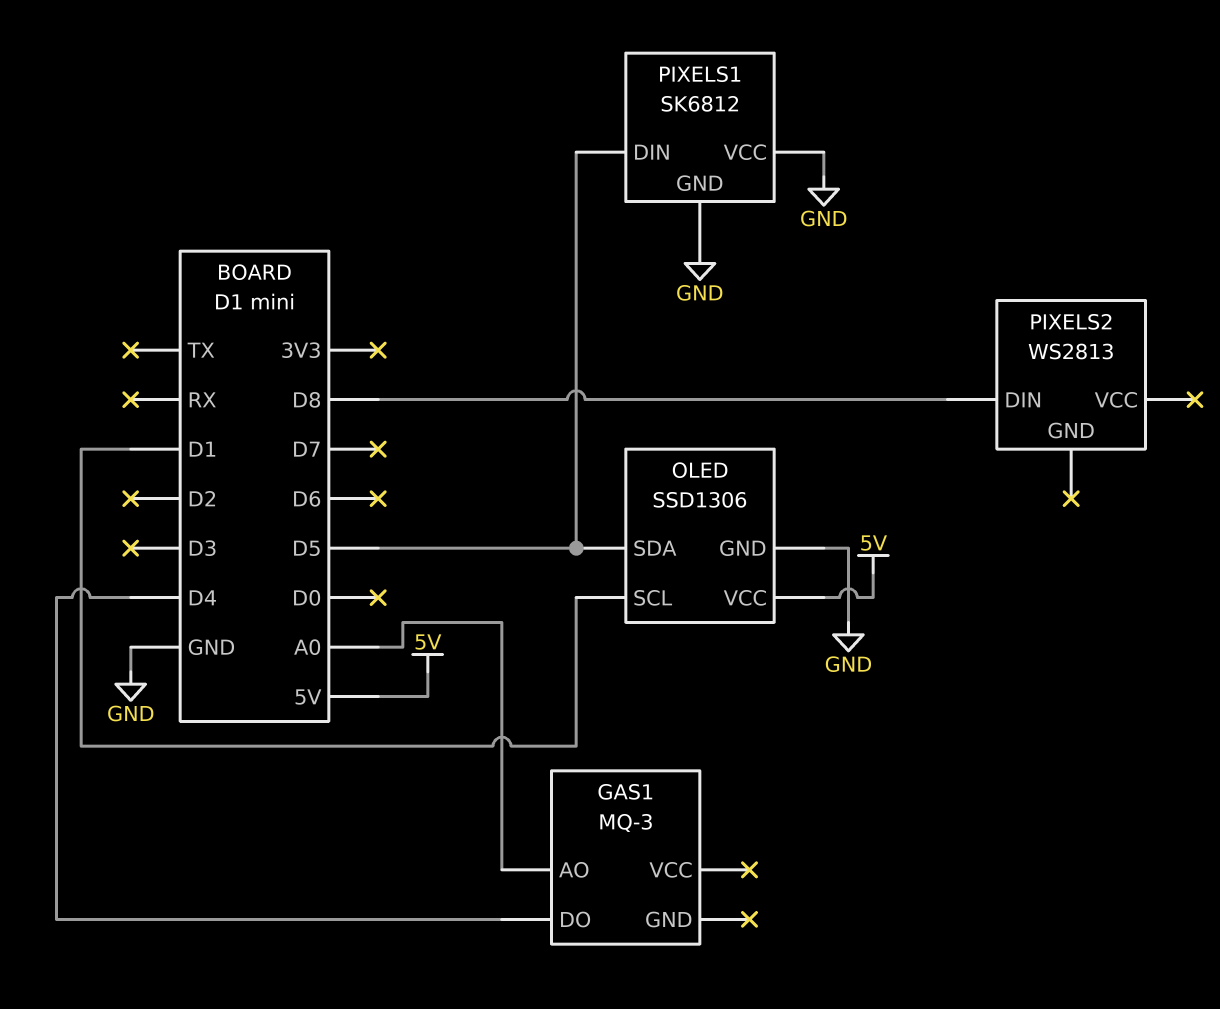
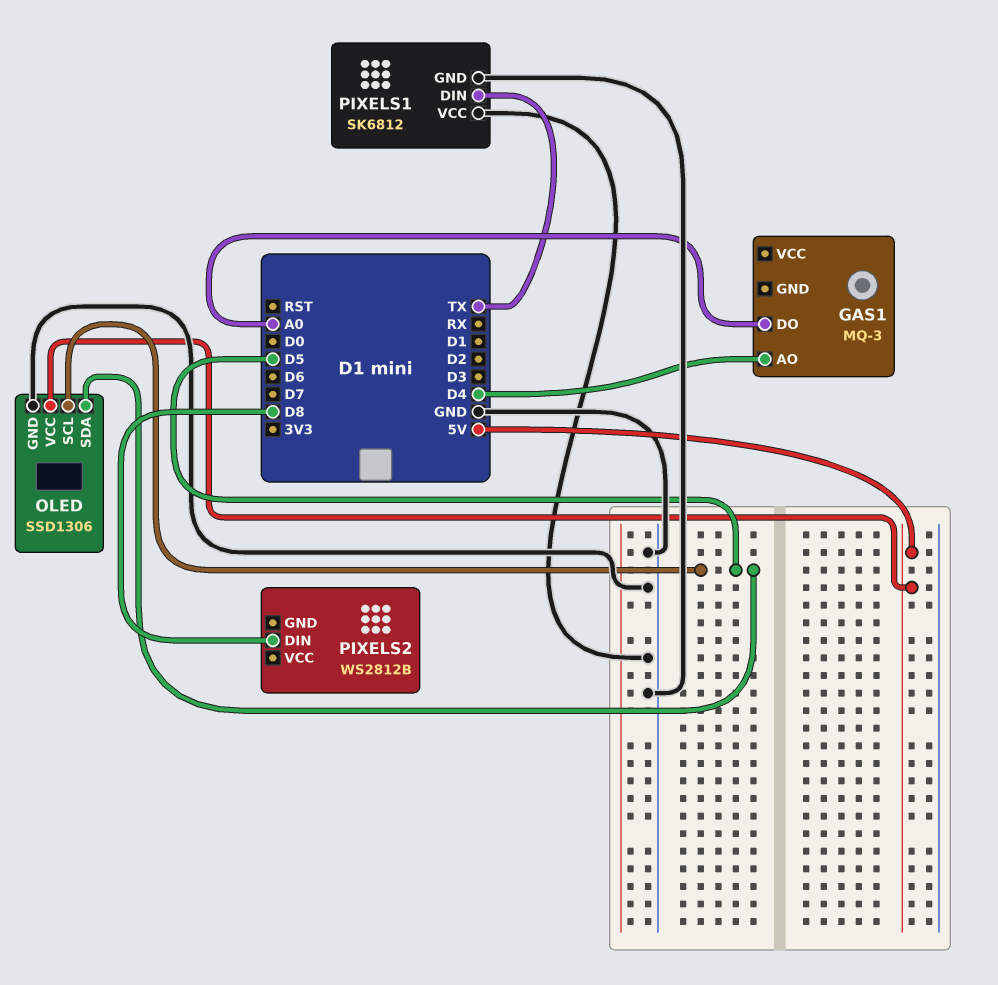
GAS1 pin AO: A0 -> D4
GAS1 pin DO: D4 -> A0
OLED pin SCL: D1 -> D5
PIXELS1 pin DIN: D5 -> TX
PIXELS2: WS2813 -> WS2812B

